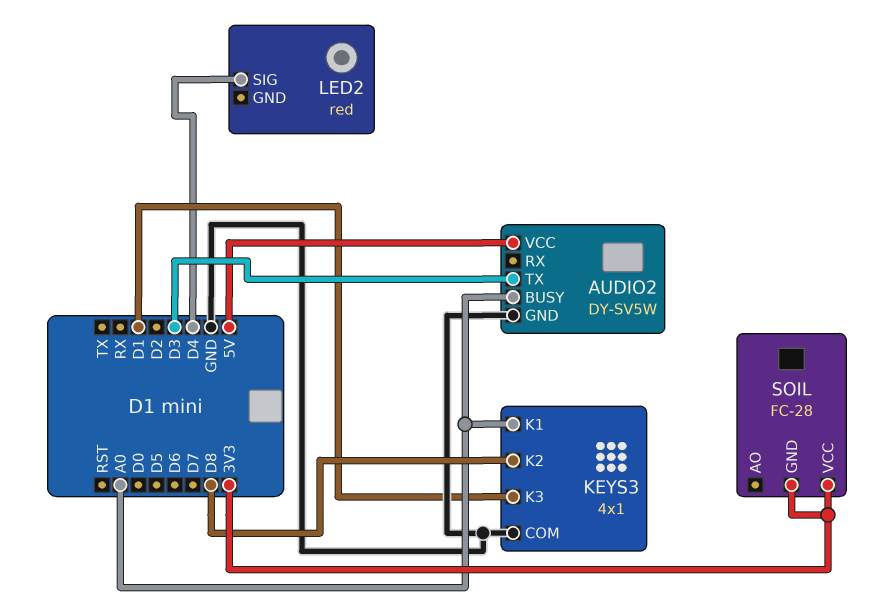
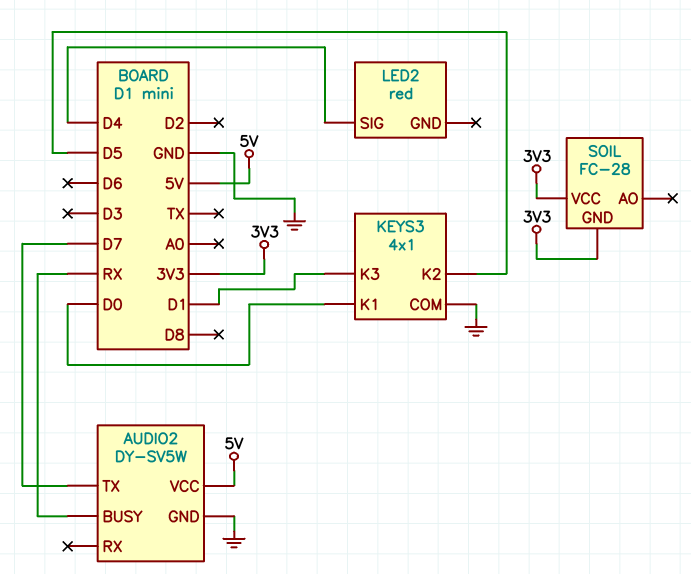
AUDIO2 pin BUSY: A0 -> RX
AUDIO2 pin TX: D3 -> D7
KEYS3 pin K1: A0 -> D0
KEYS3 pin K2: D8 -> D5

